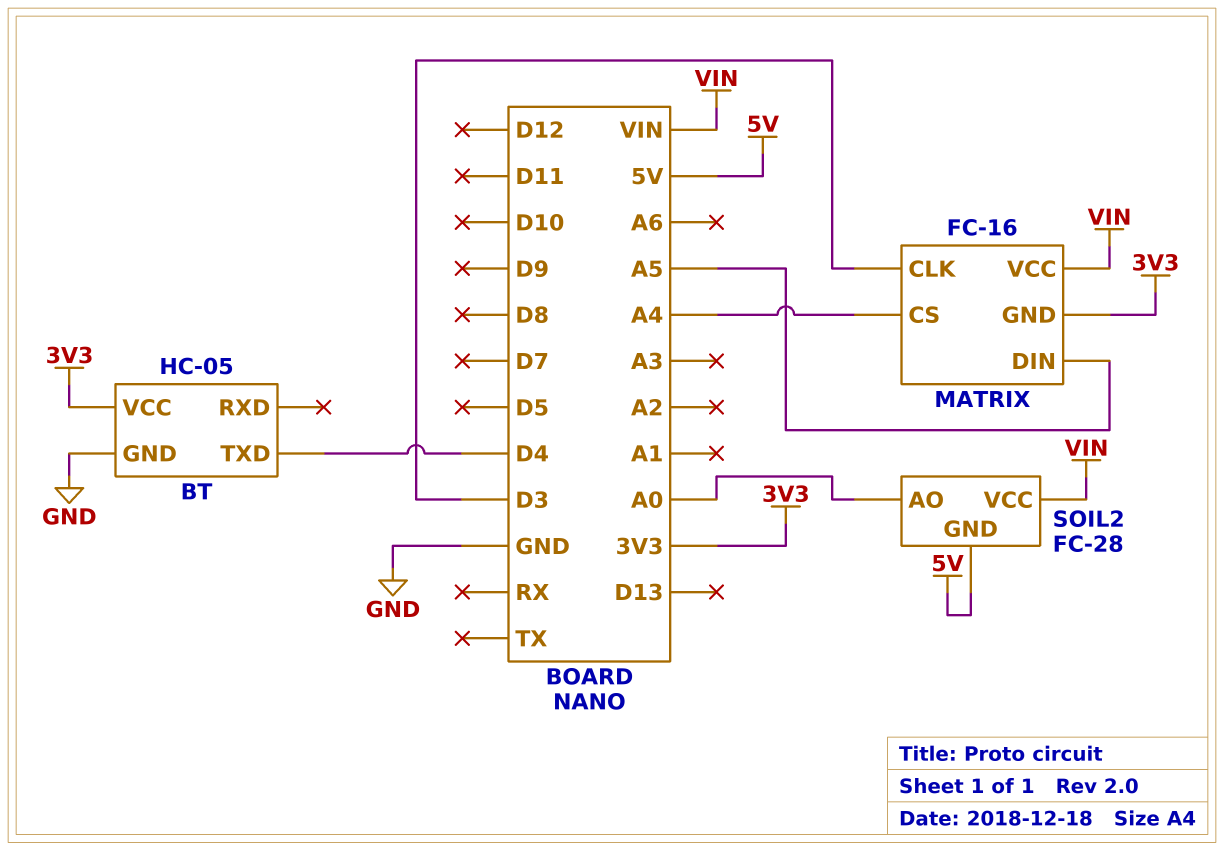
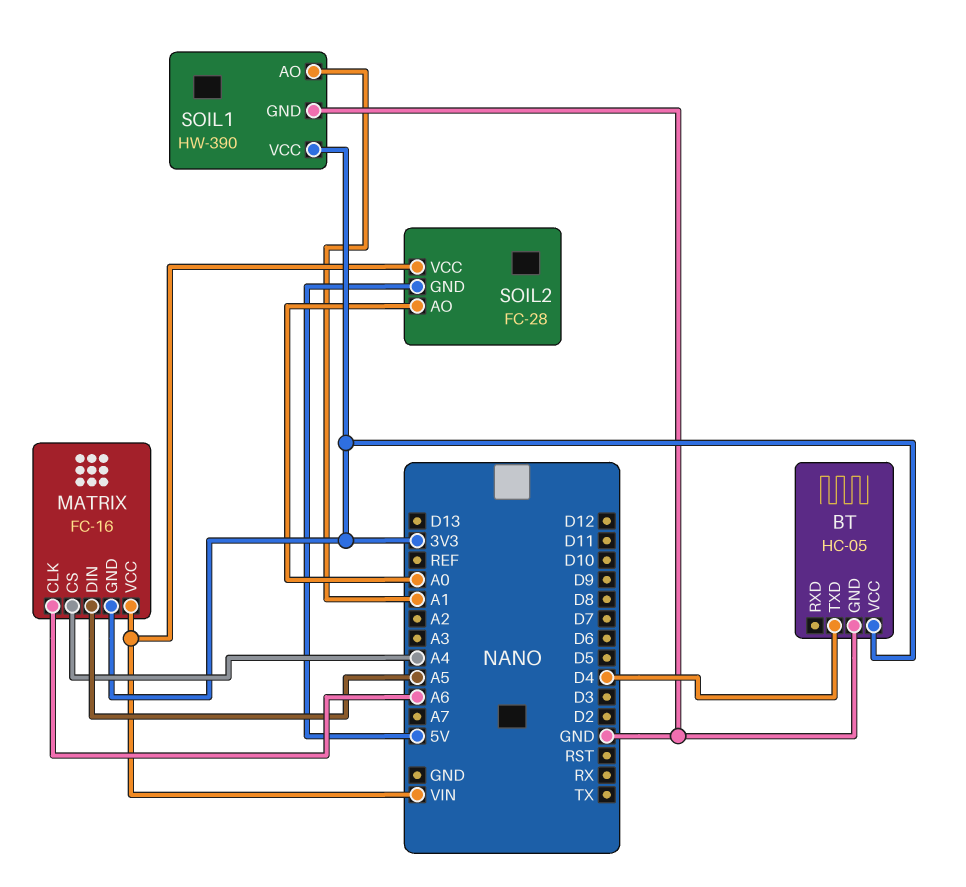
MATRIX pin CLK: D3 -> A6
SOIL1: none -> HW-390
SOIL1 pin AO: none -> A1
SOIL1 pin GND: none -> GND
SOIL1 pin VCC: none -> 3V3

